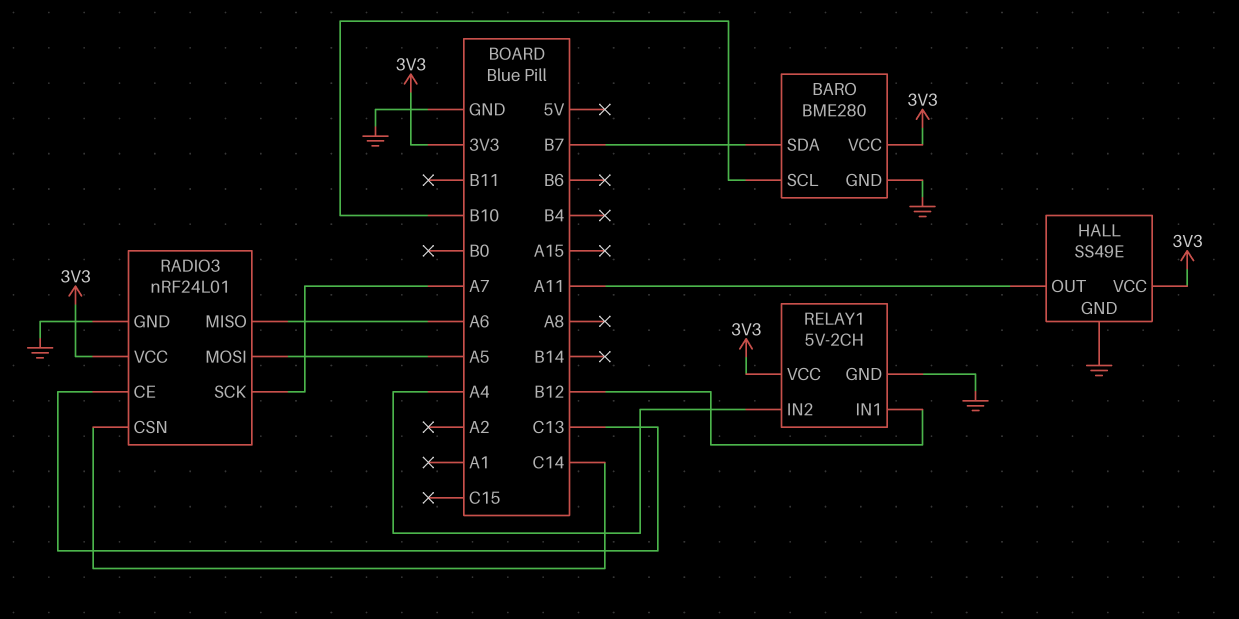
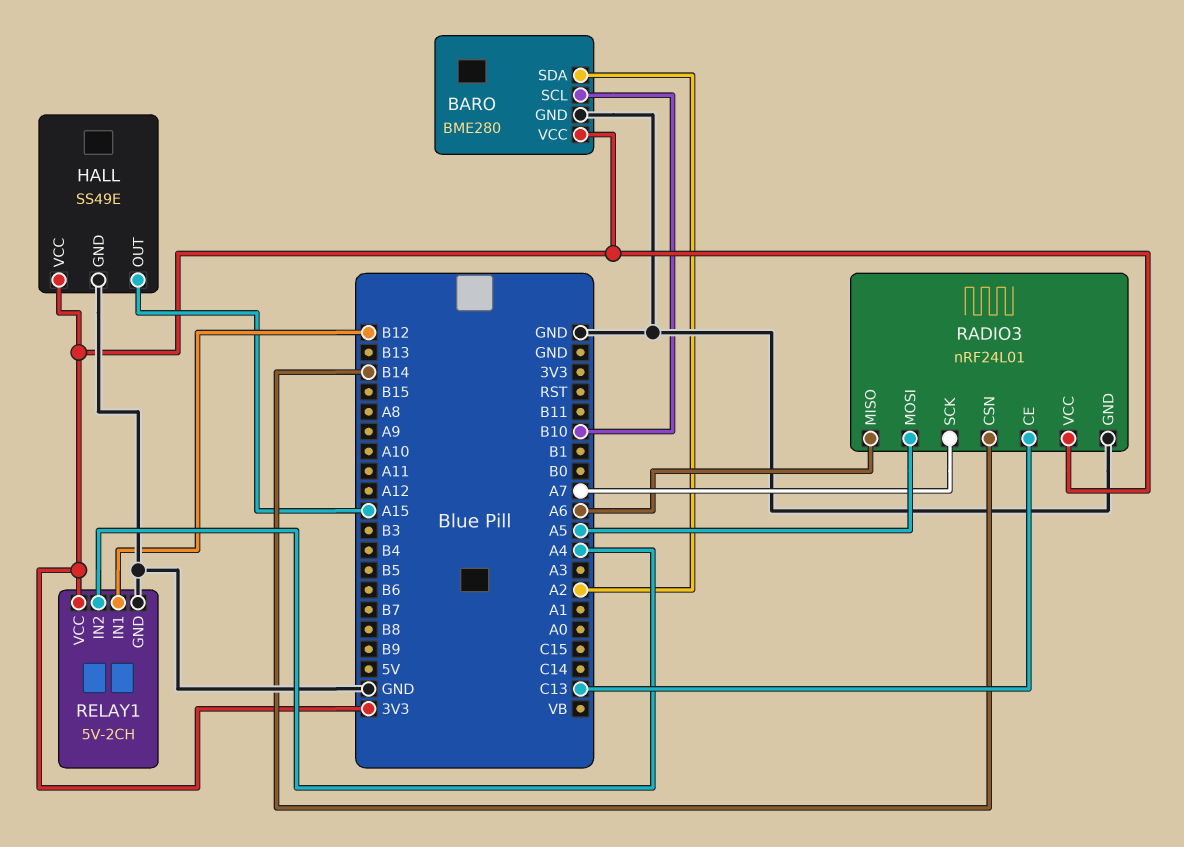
BARO pin SDA: B7 -> A2
HALL pin OUT: A11 -> A15
RADIO3 pin CSN: C14 -> B14

